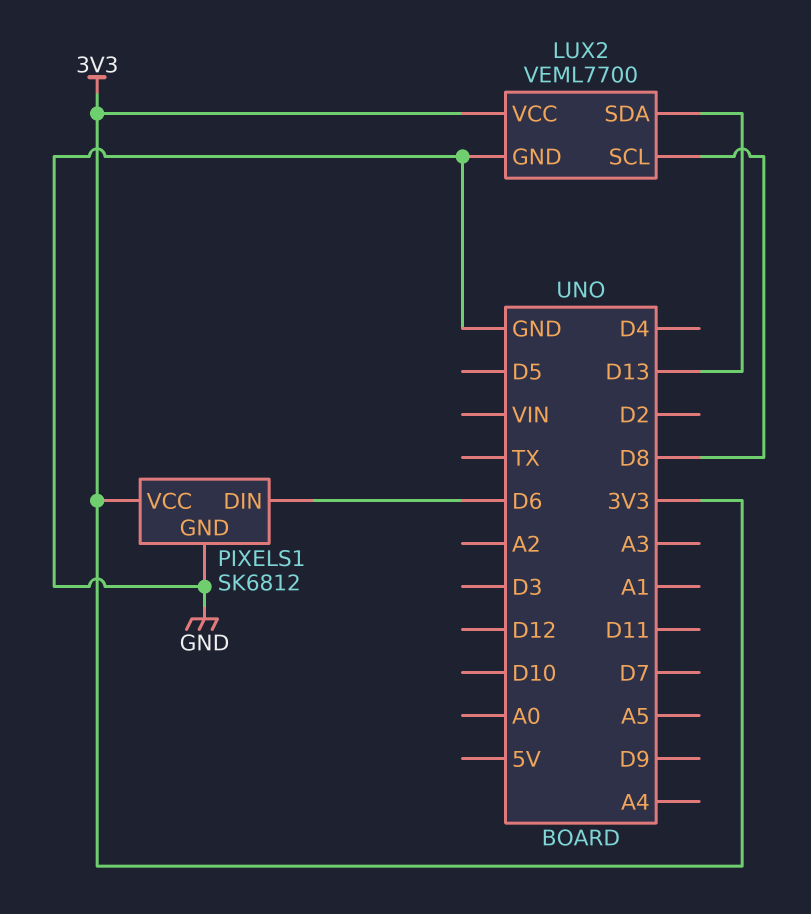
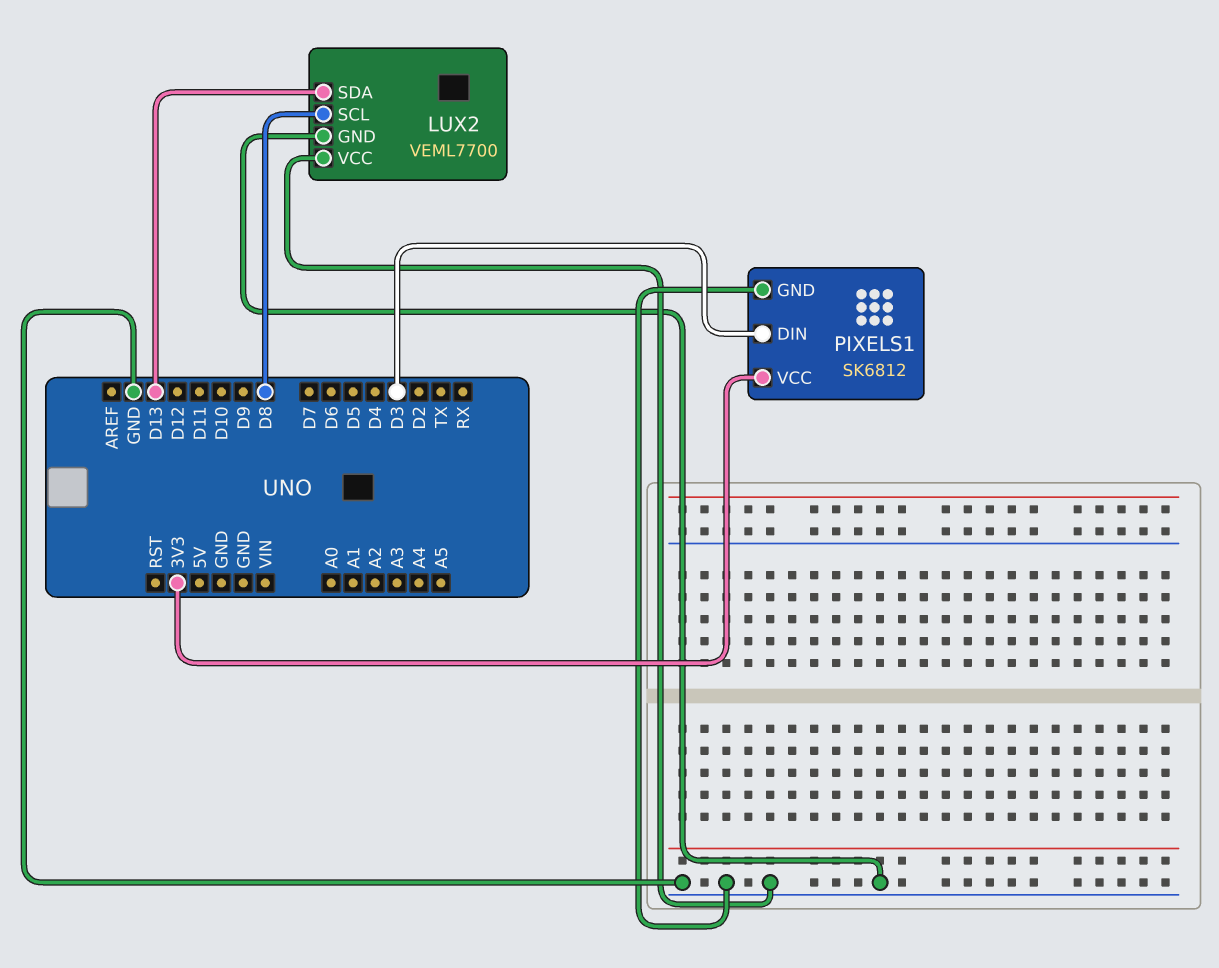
LUX2 pin VCC: 3V3 -> GND
PIXELS1 pin DIN: D6 -> D3

